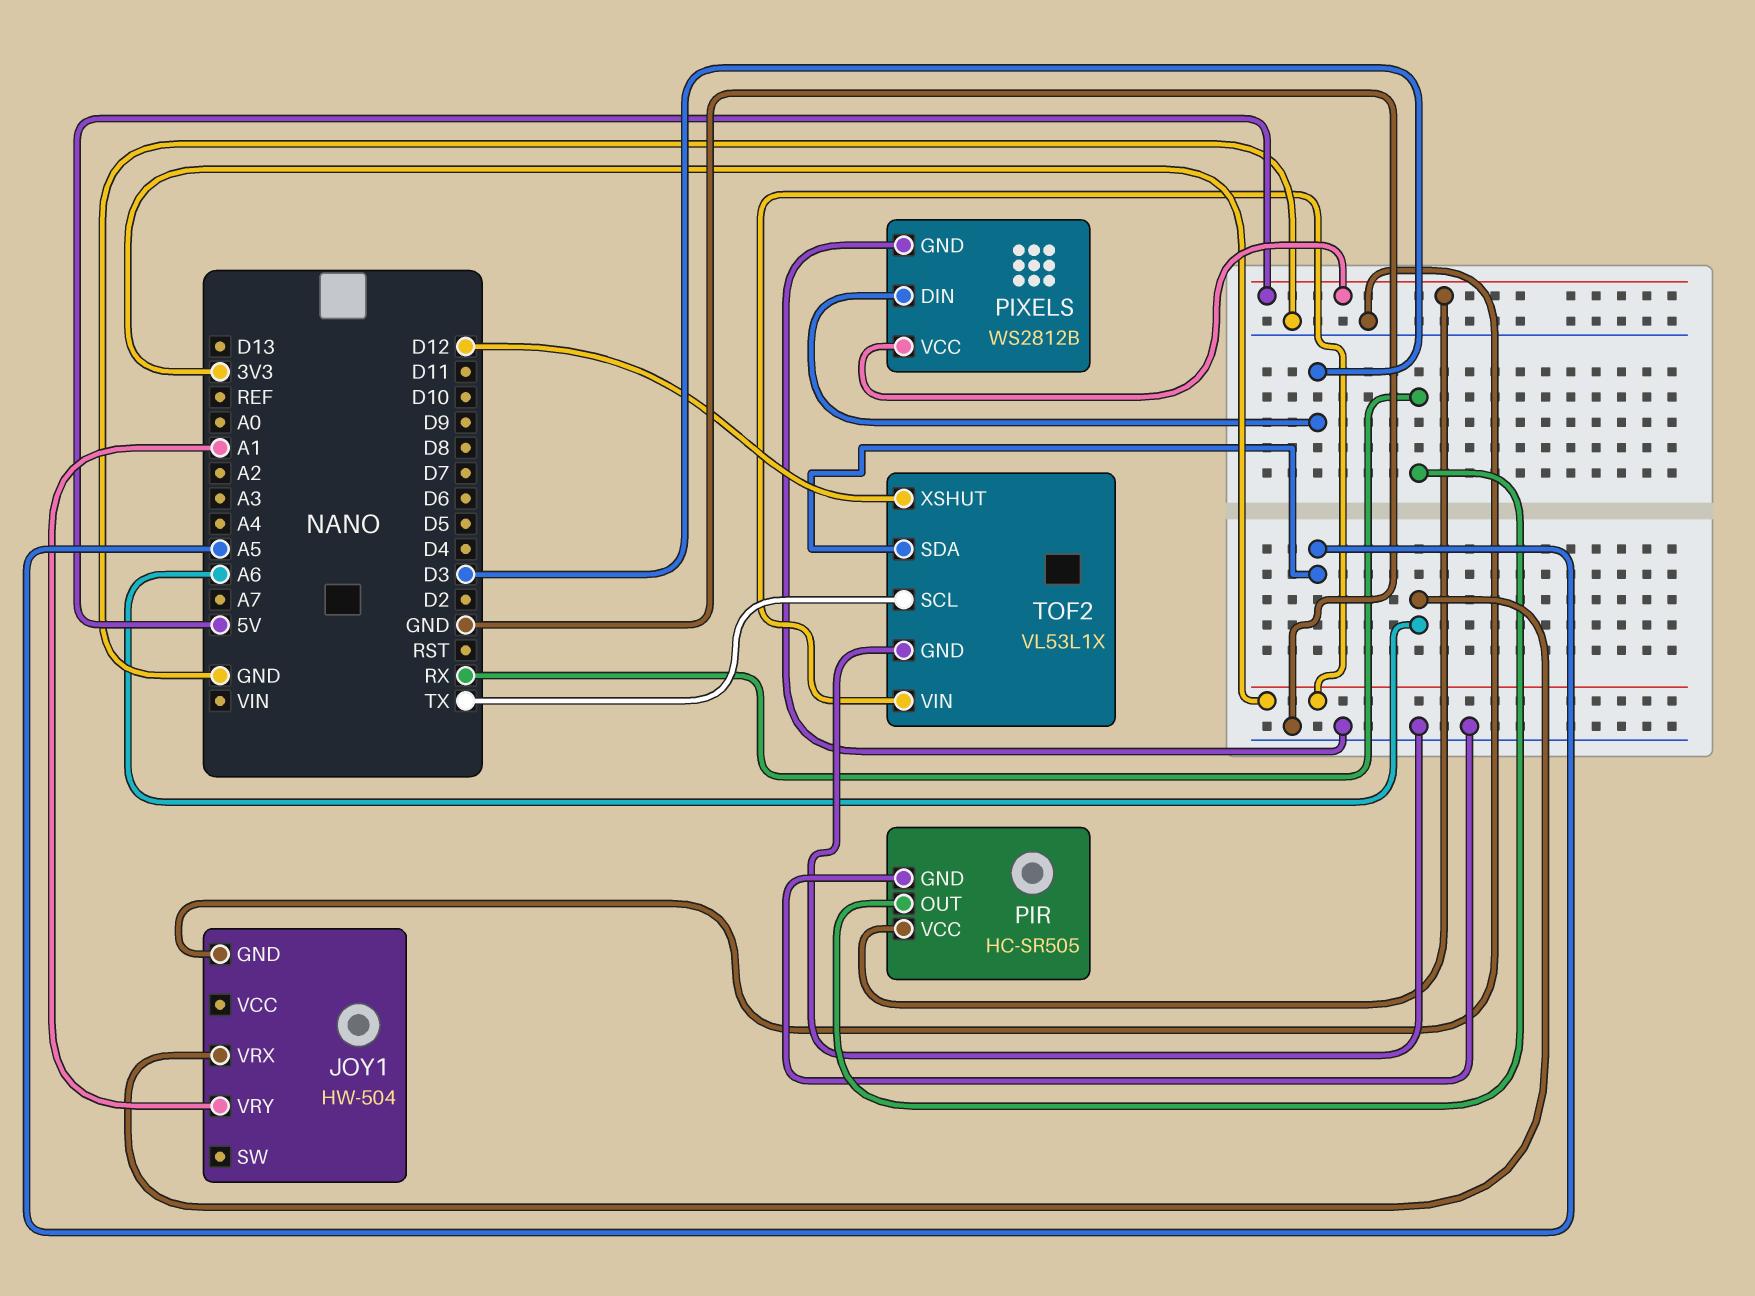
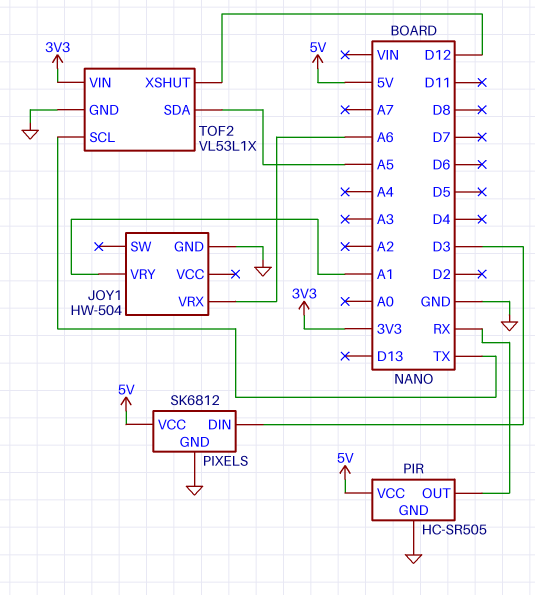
PIXELS: WS2812B -> SK6812

